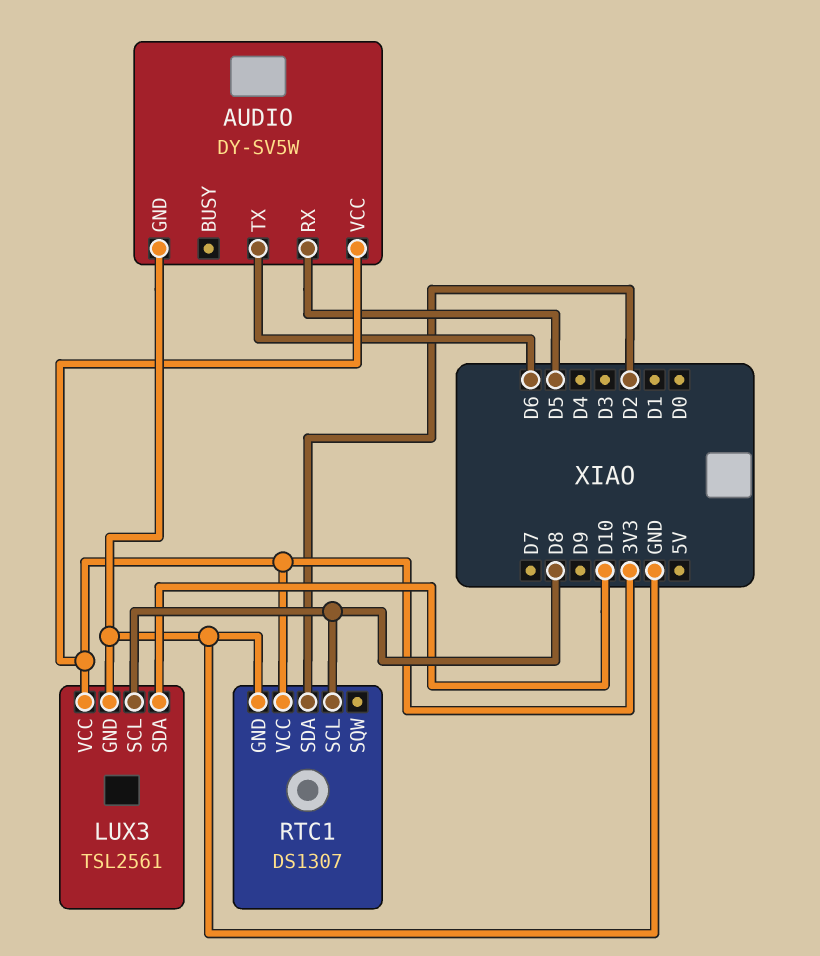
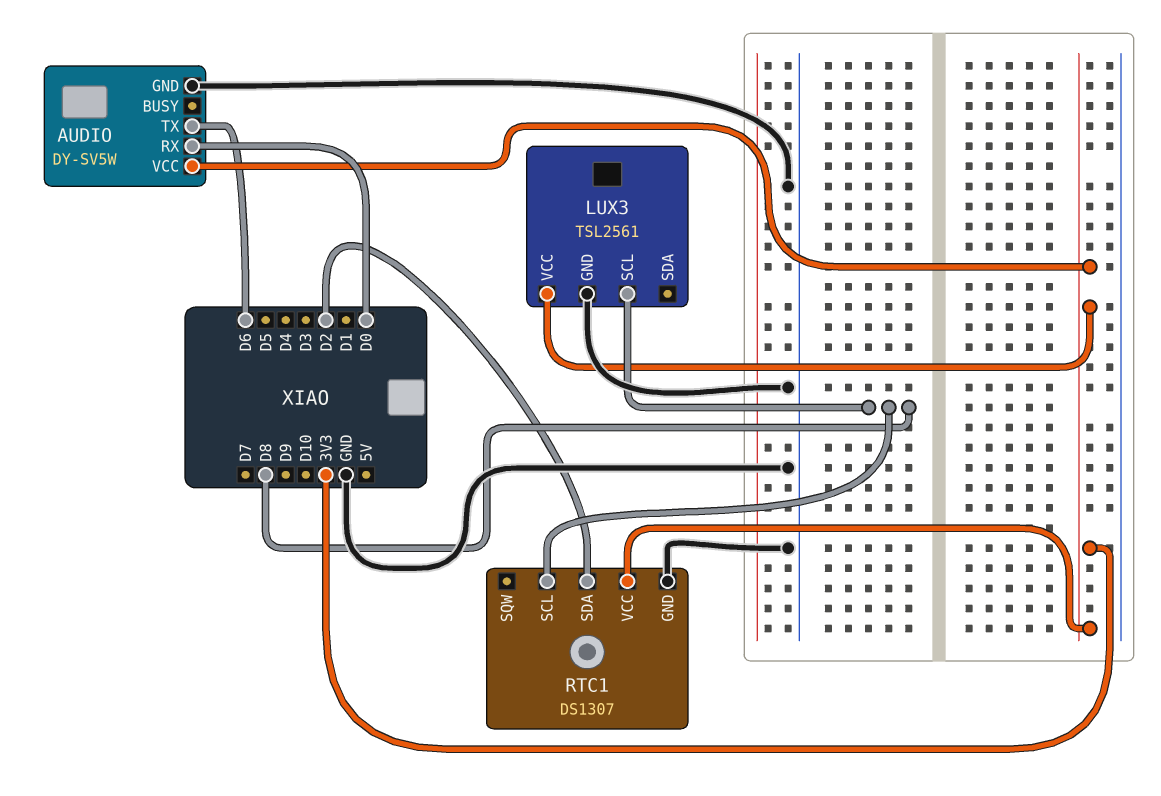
AUDIO pin RX: D5 -> D0
LUX3 pin SDA: D10 -> none

